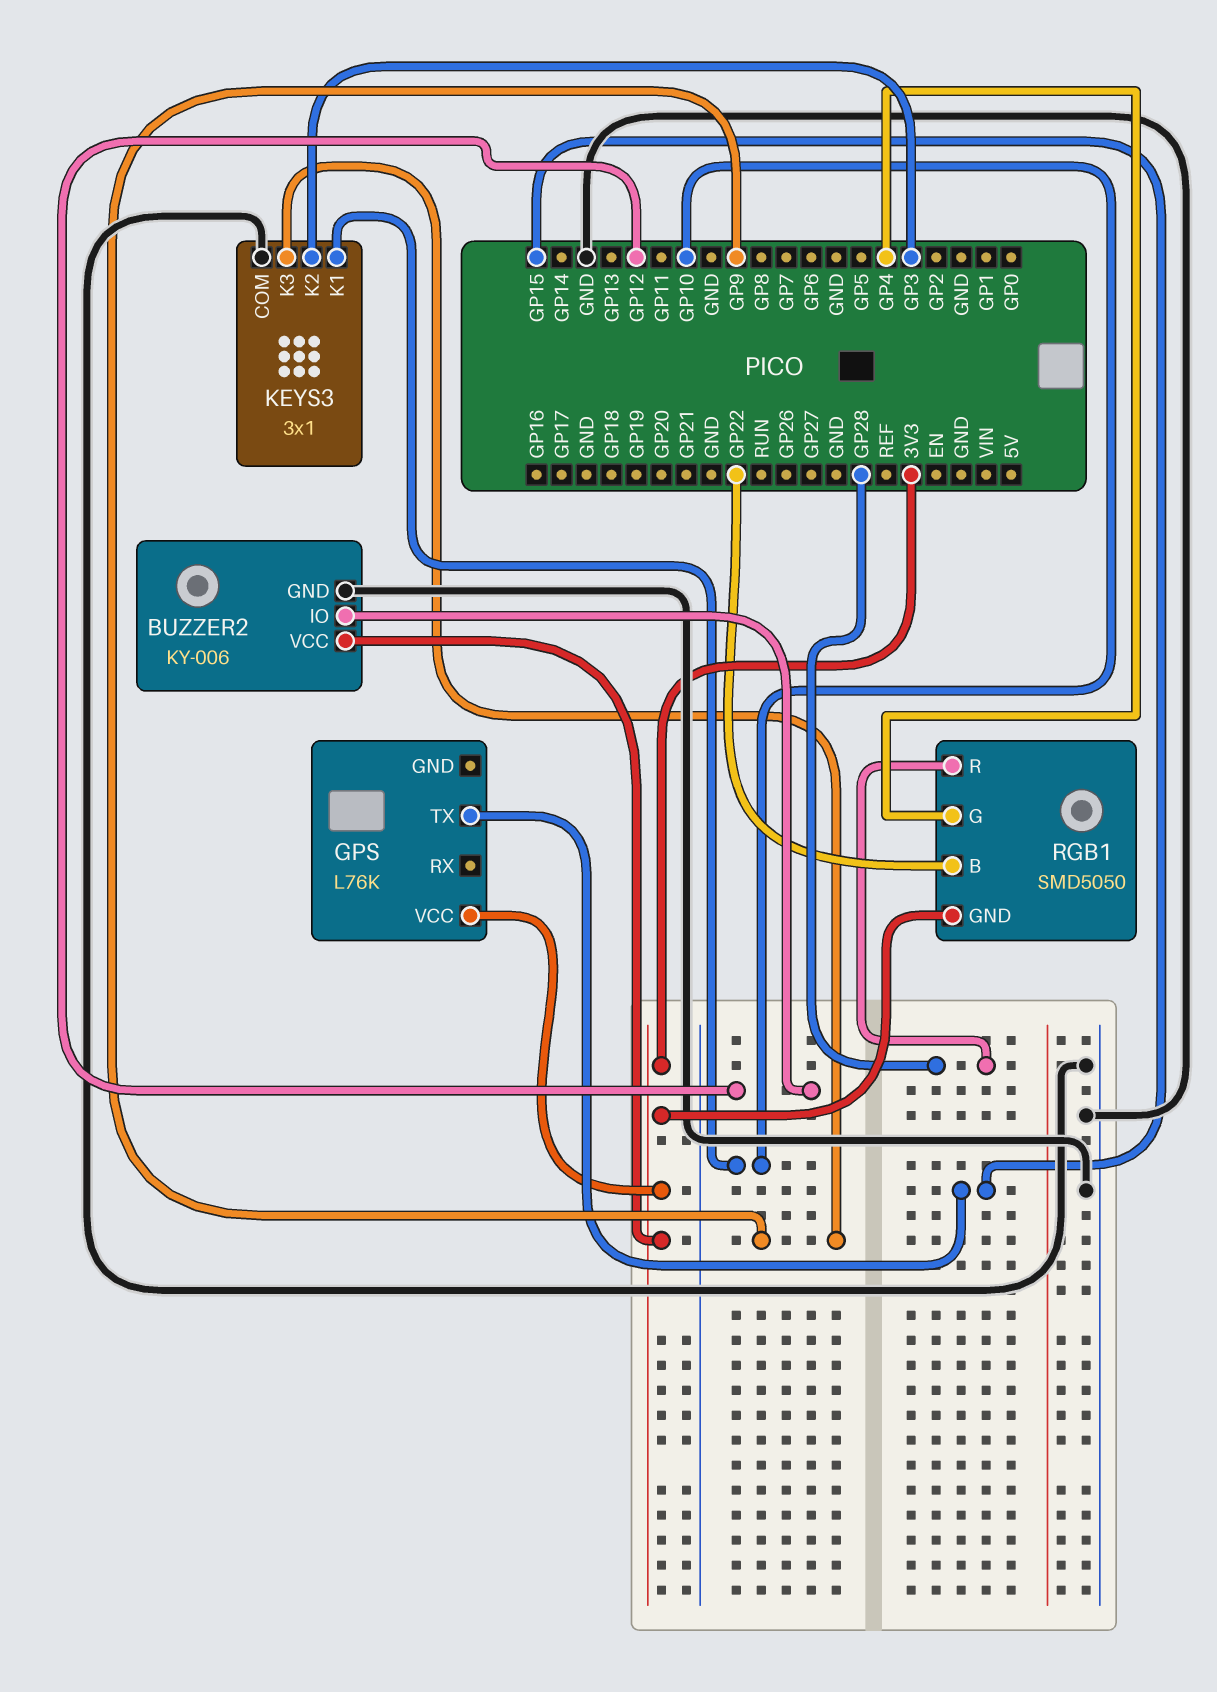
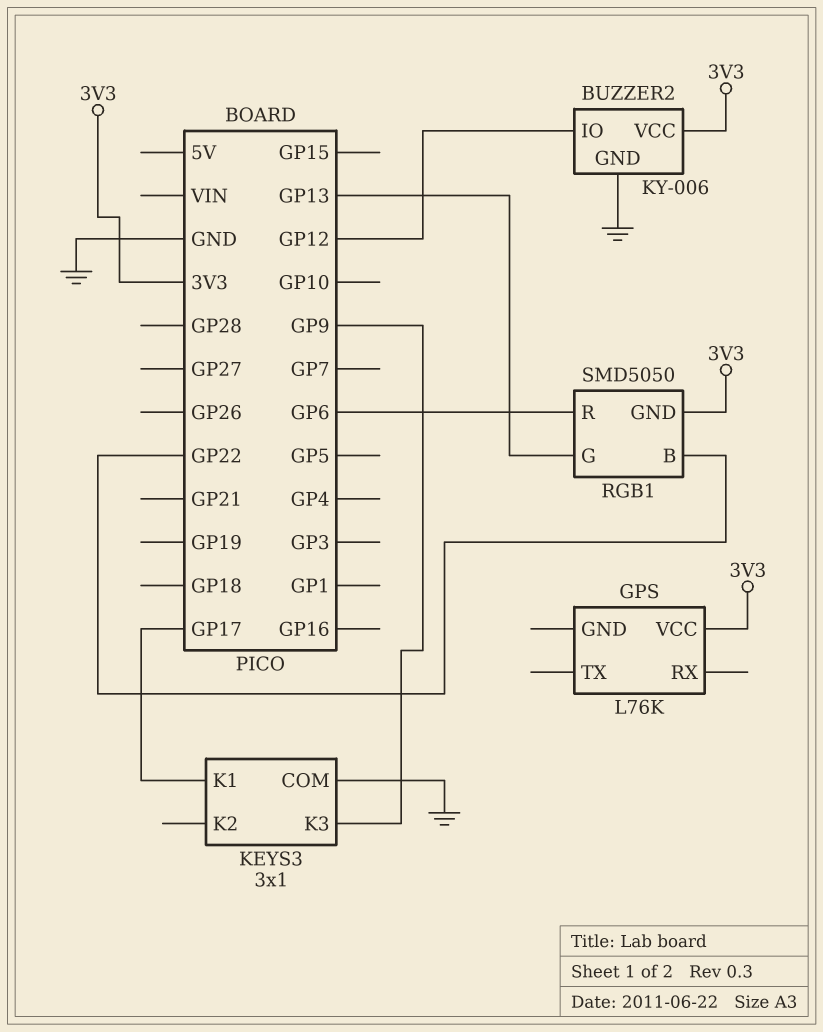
GPS pin TX: GP15 -> none
KEYS3 pin K1: GP10 -> GP17
KEYS3 pin K2: GP3 -> none
RGB1 pin G: GP4 -> GP13
RGB1 pin R: GP28 -> GP6

